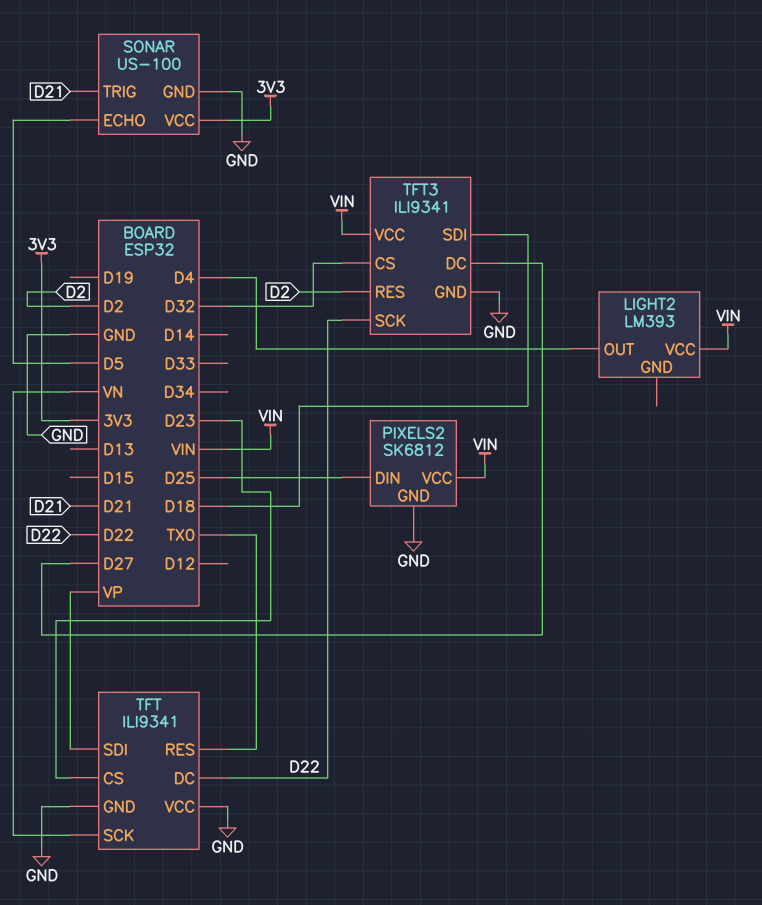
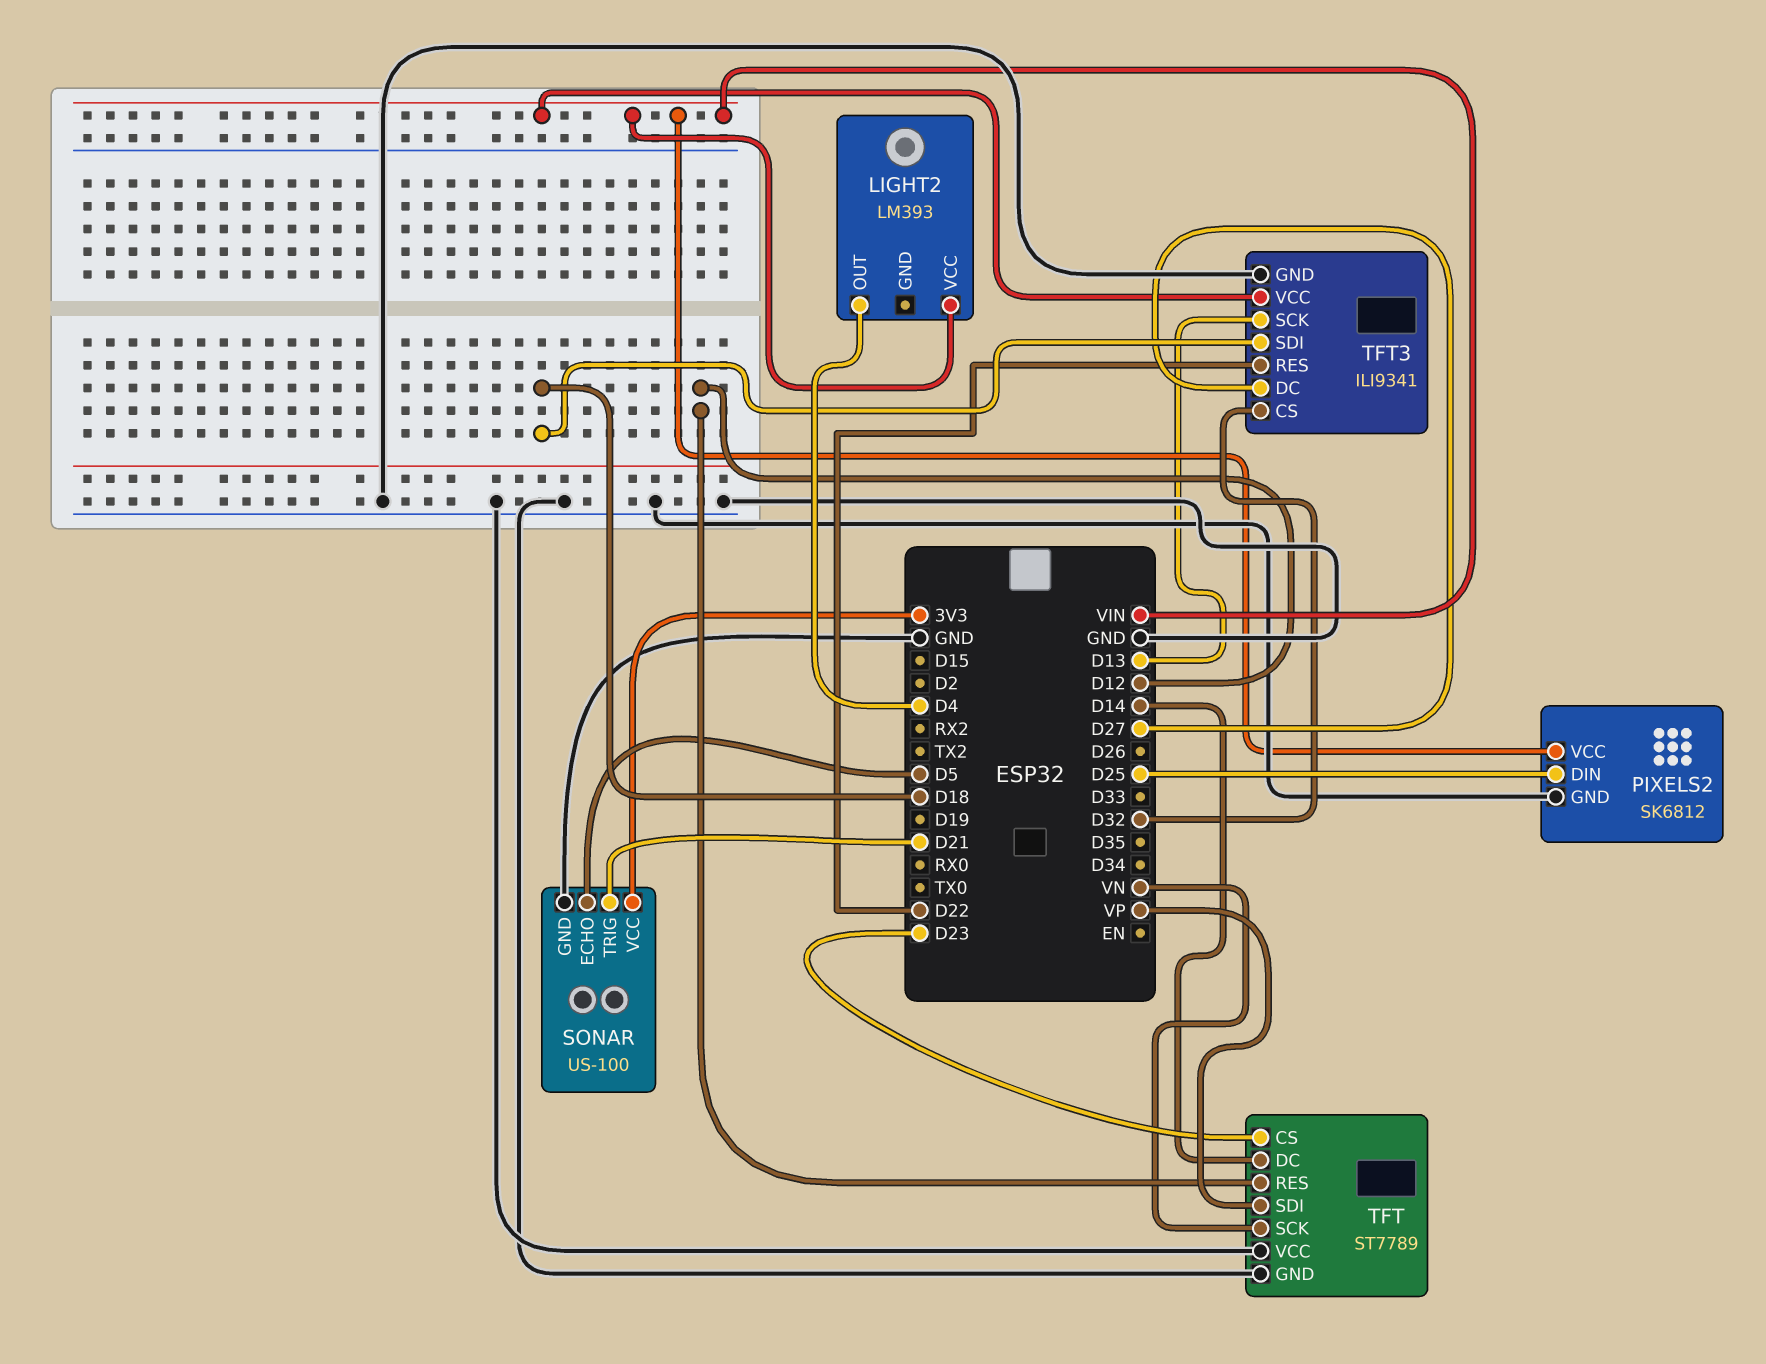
TFT: ILI9341 -> ST7789
TFT pin DC: D22 -> D14
TFT pin RES: TX0 -> D12
TFT3 pin RES: D2 -> D22
TFT3 pin SCK: D22 -> D13

